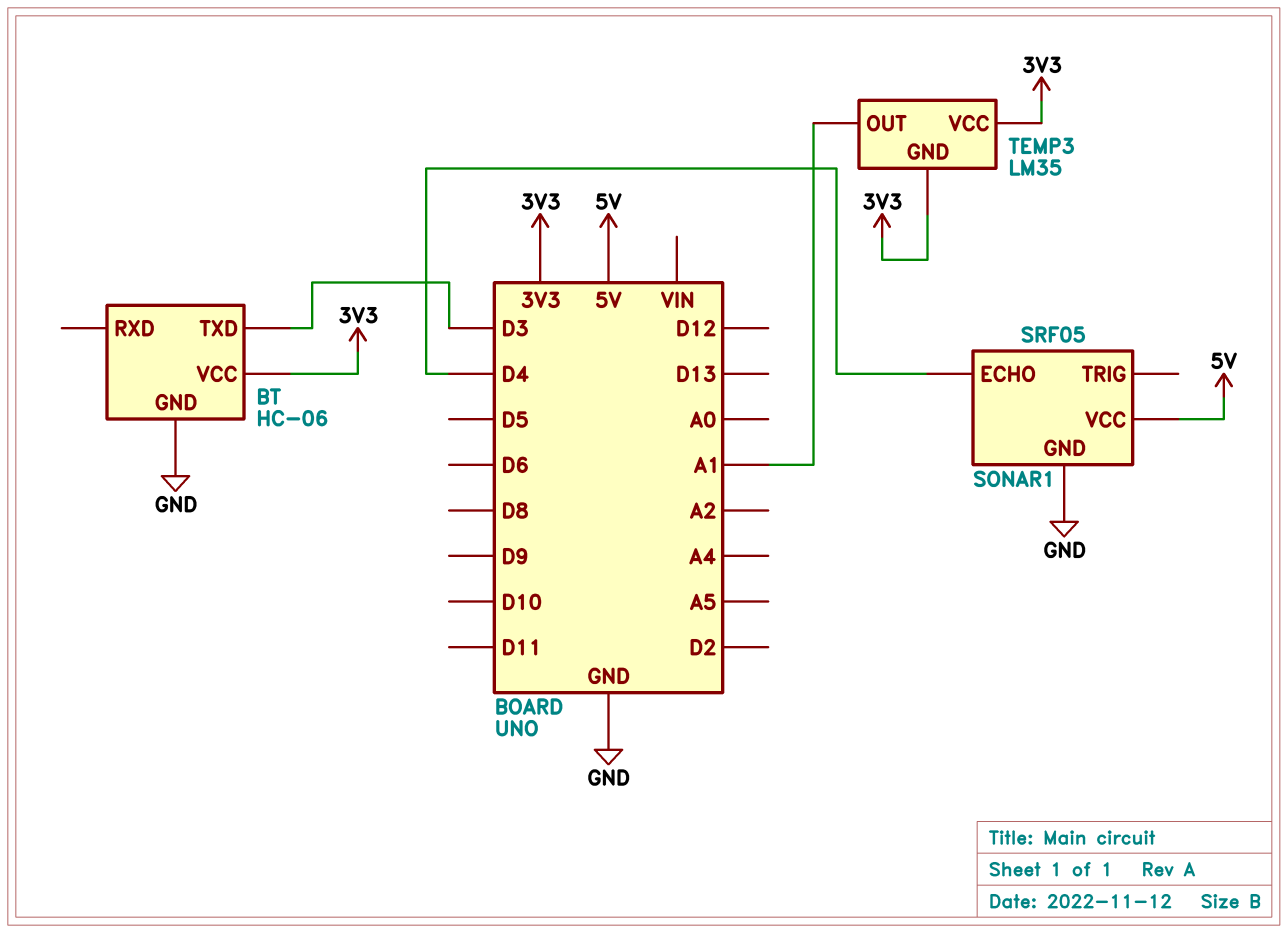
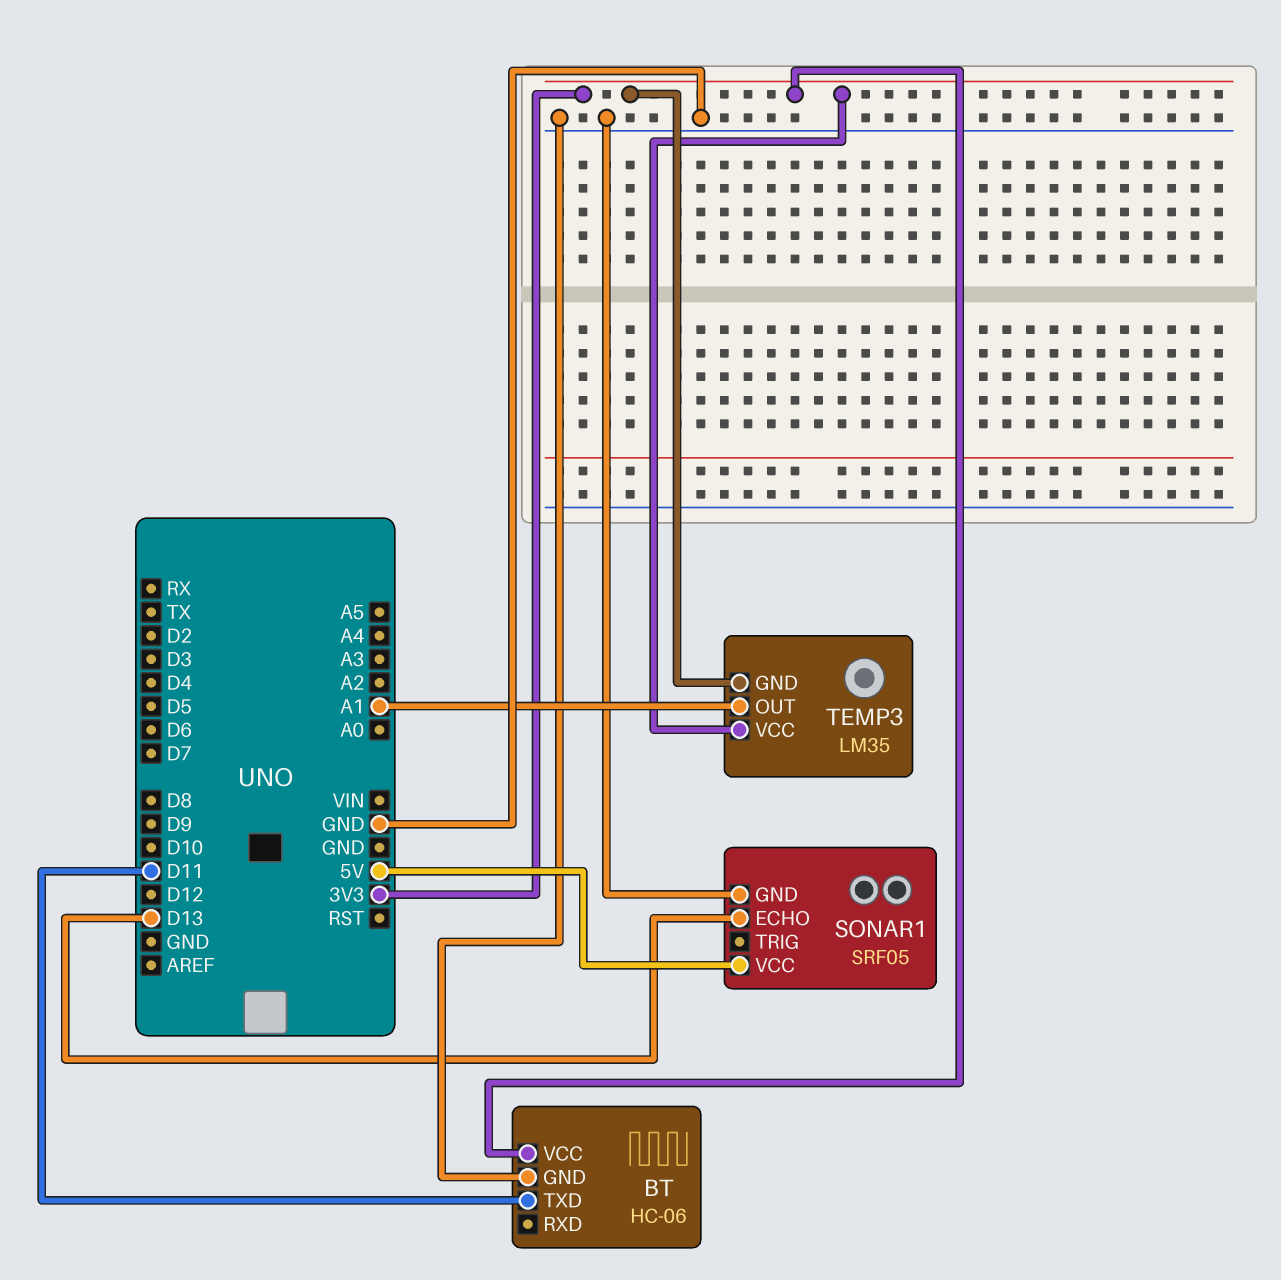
BT pin TXD: D3 -> D11
SONAR1 pin ECHO: D4 -> D13

